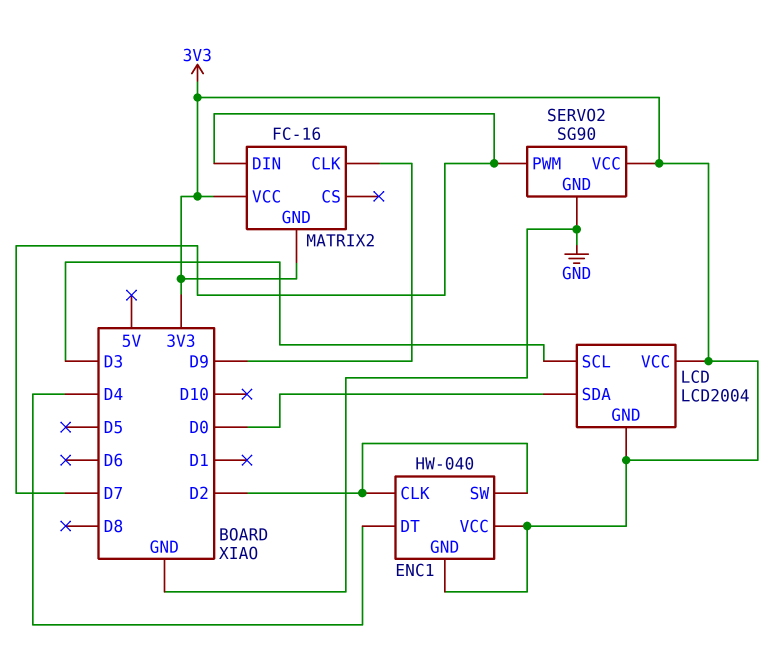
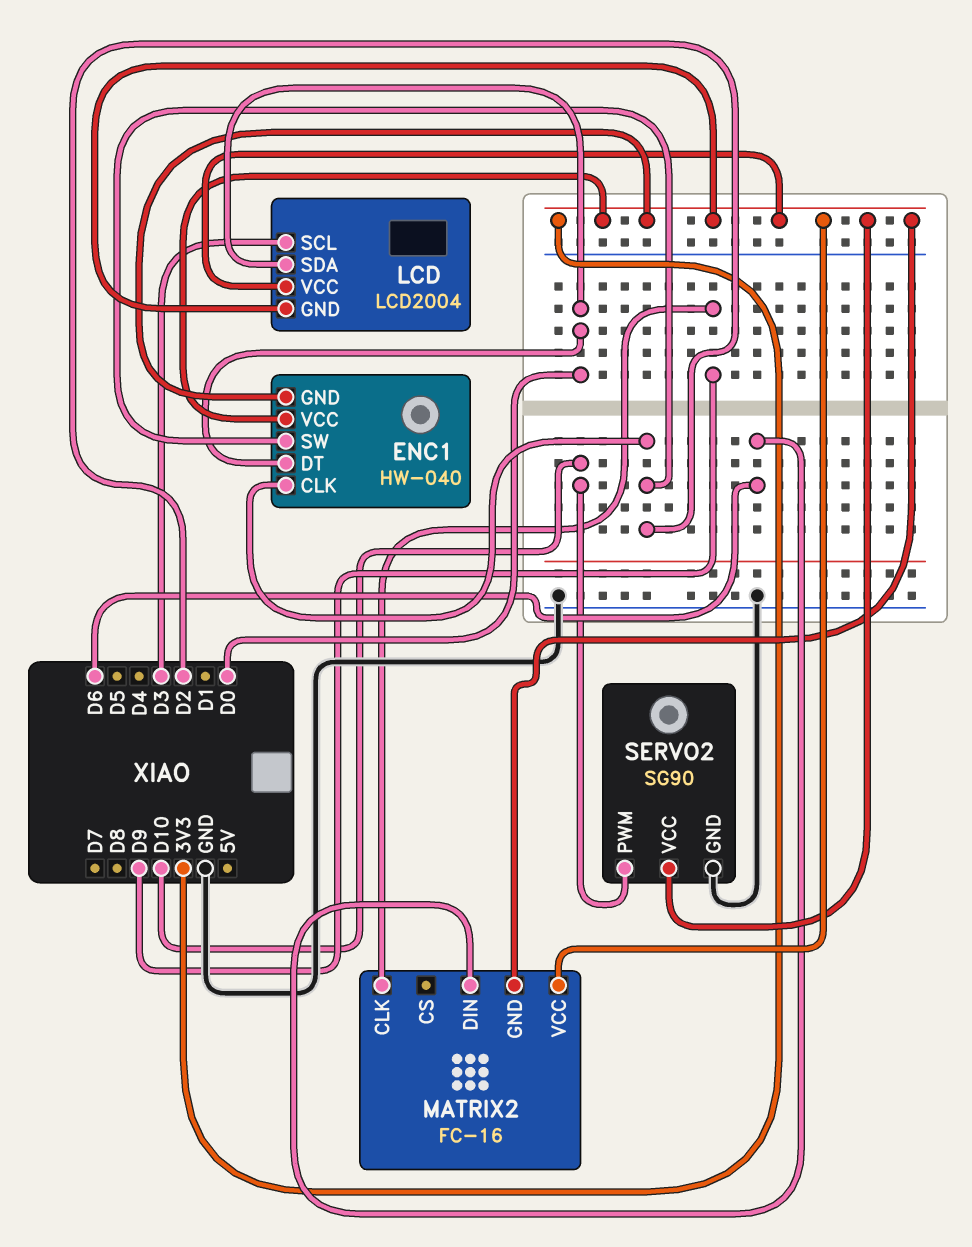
ENC1 pin DT: D4 -> D0
MATRIX2 pin DIN: D7 -> D6
SERVO2 pin PWM: D7 -> D10

